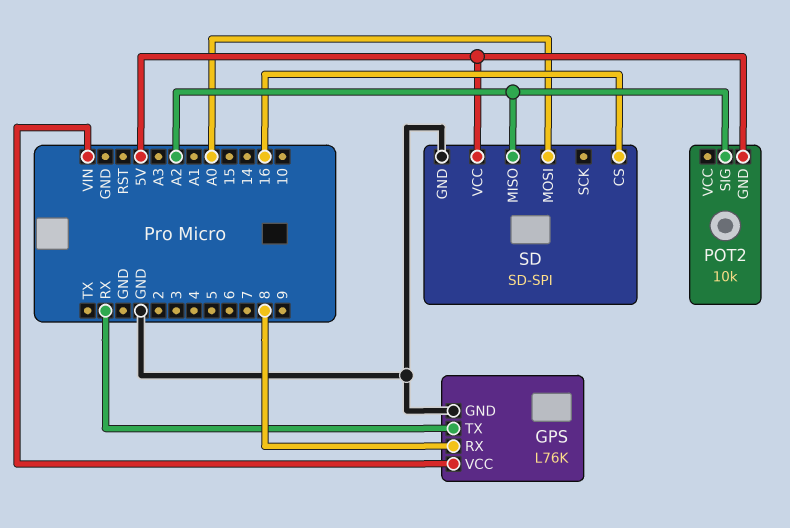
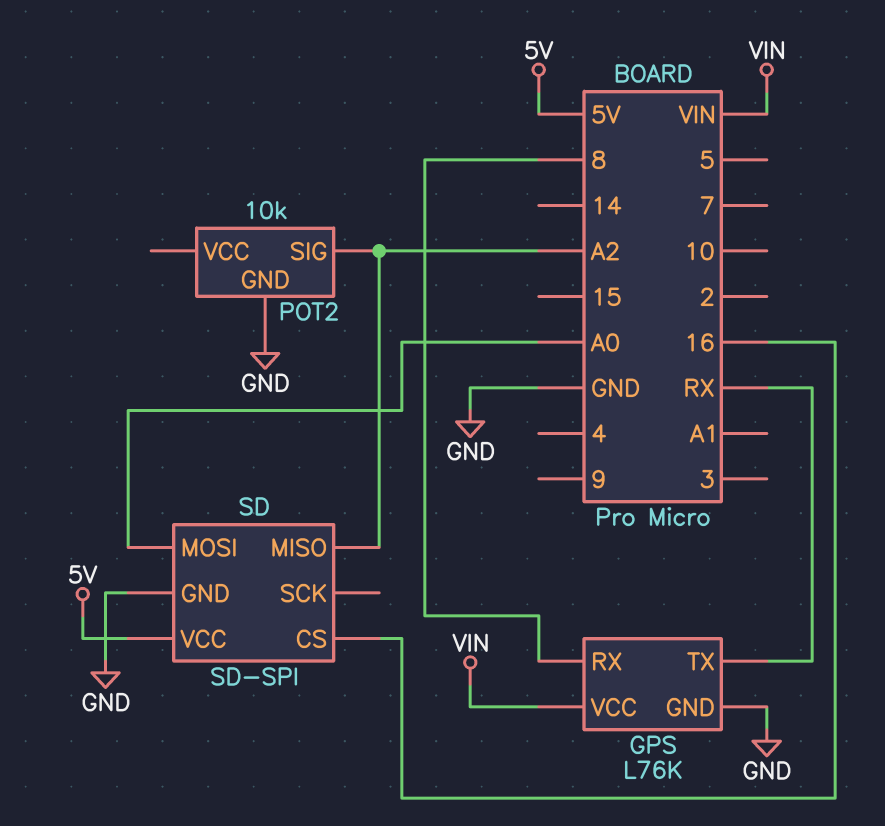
POT2 pin GND: 5V -> GND

